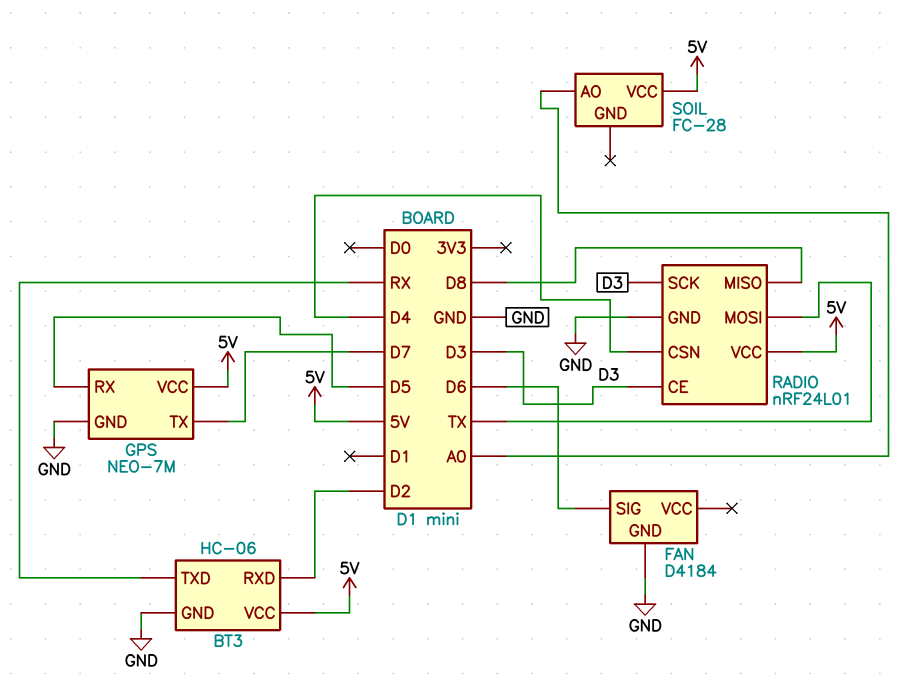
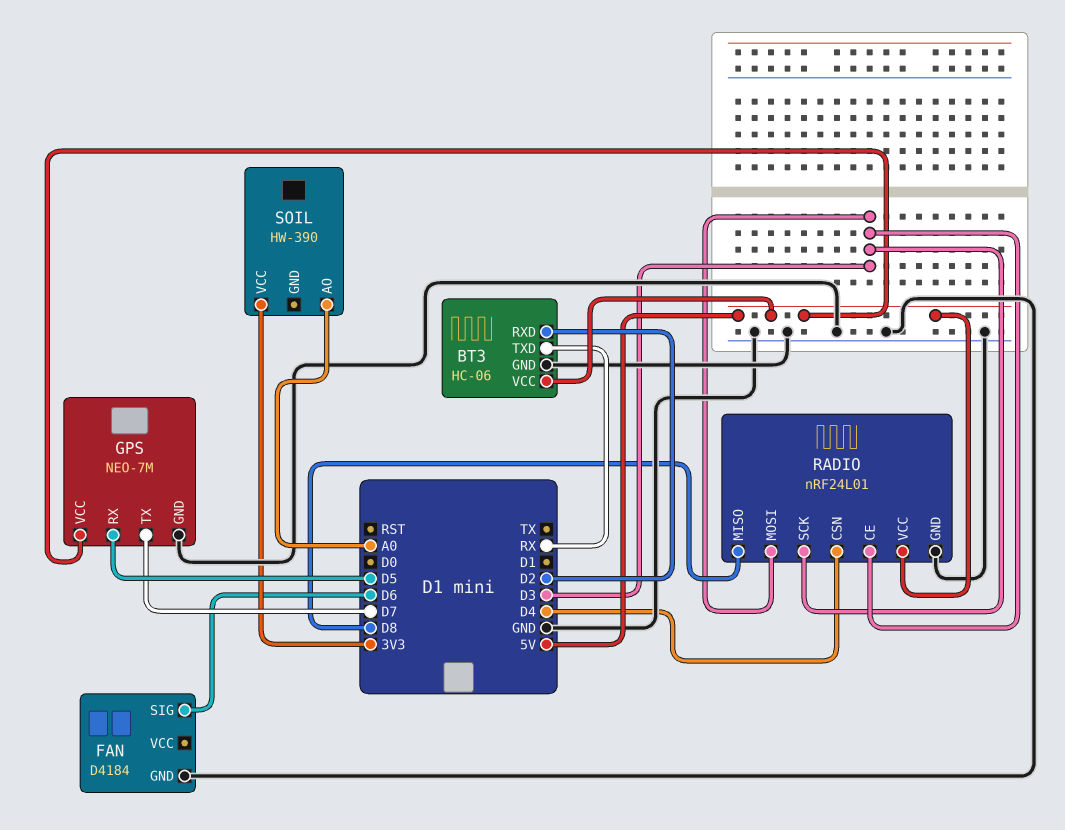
RADIO pin MOSI: TX -> D3
SOIL: FC-28 -> HW-390
SOIL pin VCC: 5V -> 3V3

